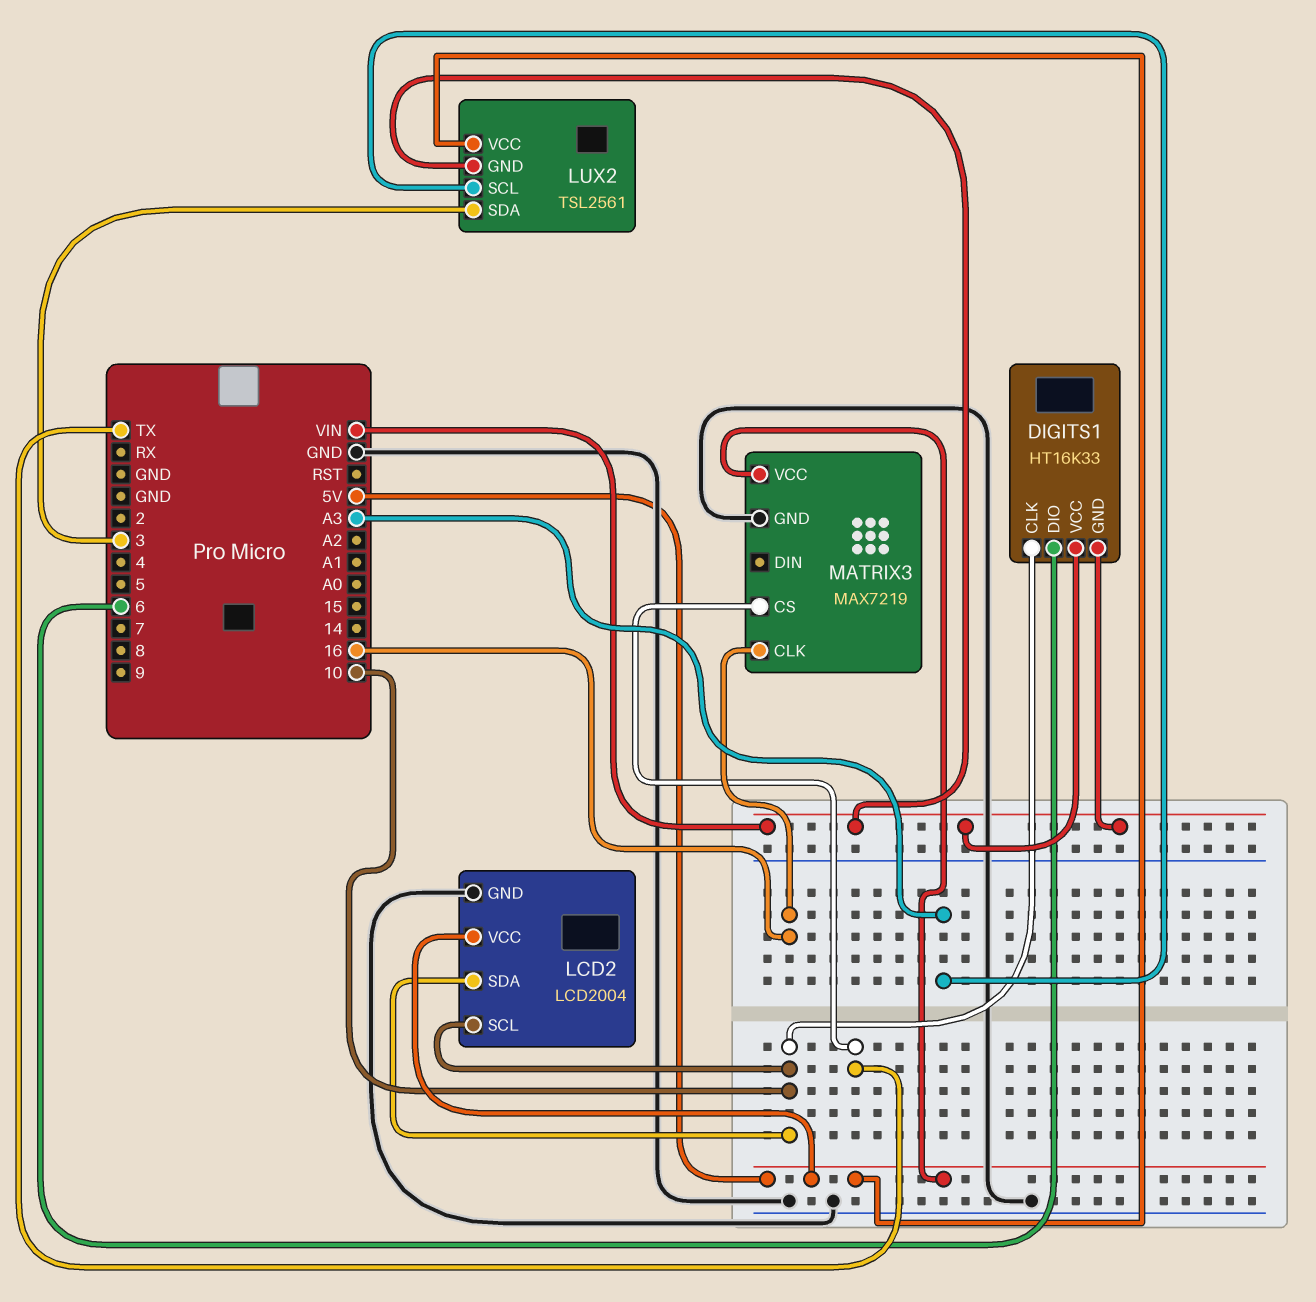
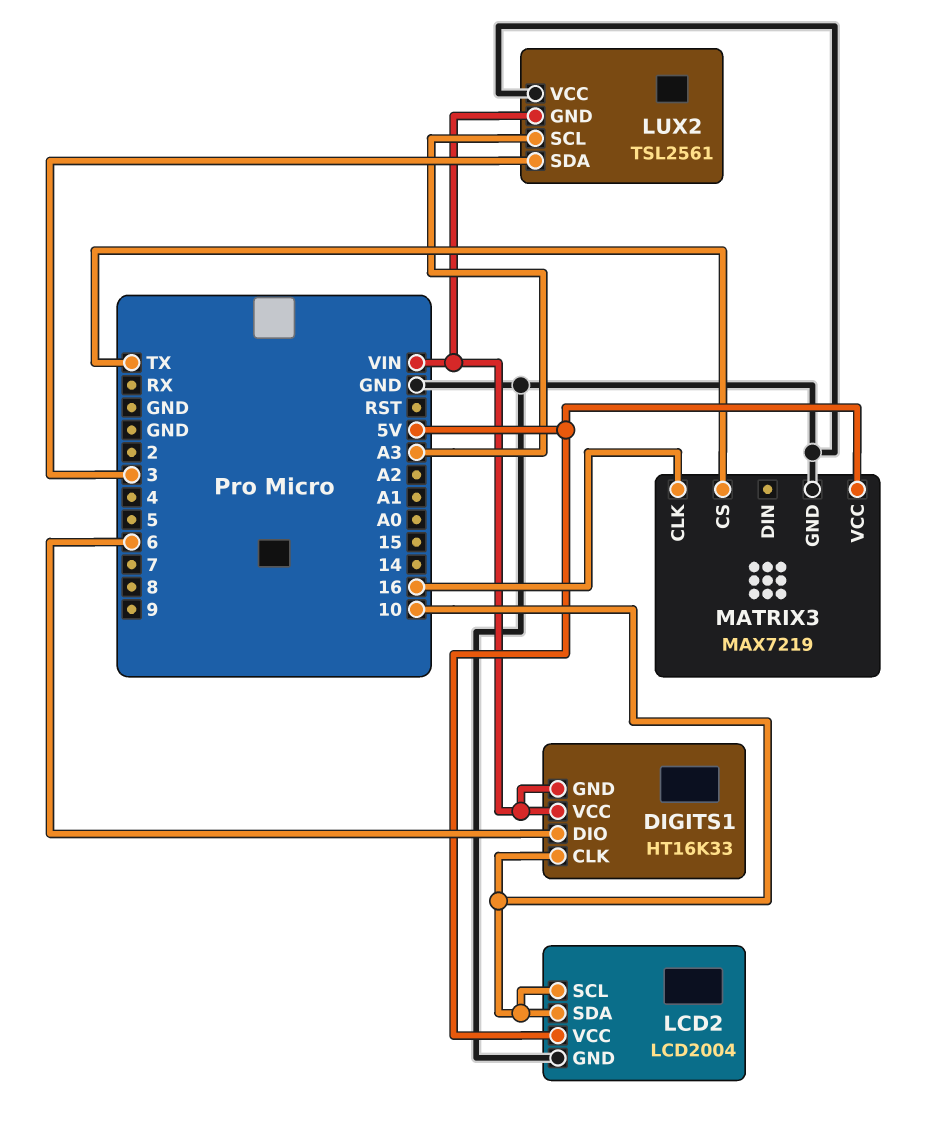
LUX2 pin VCC: 5V -> GND

